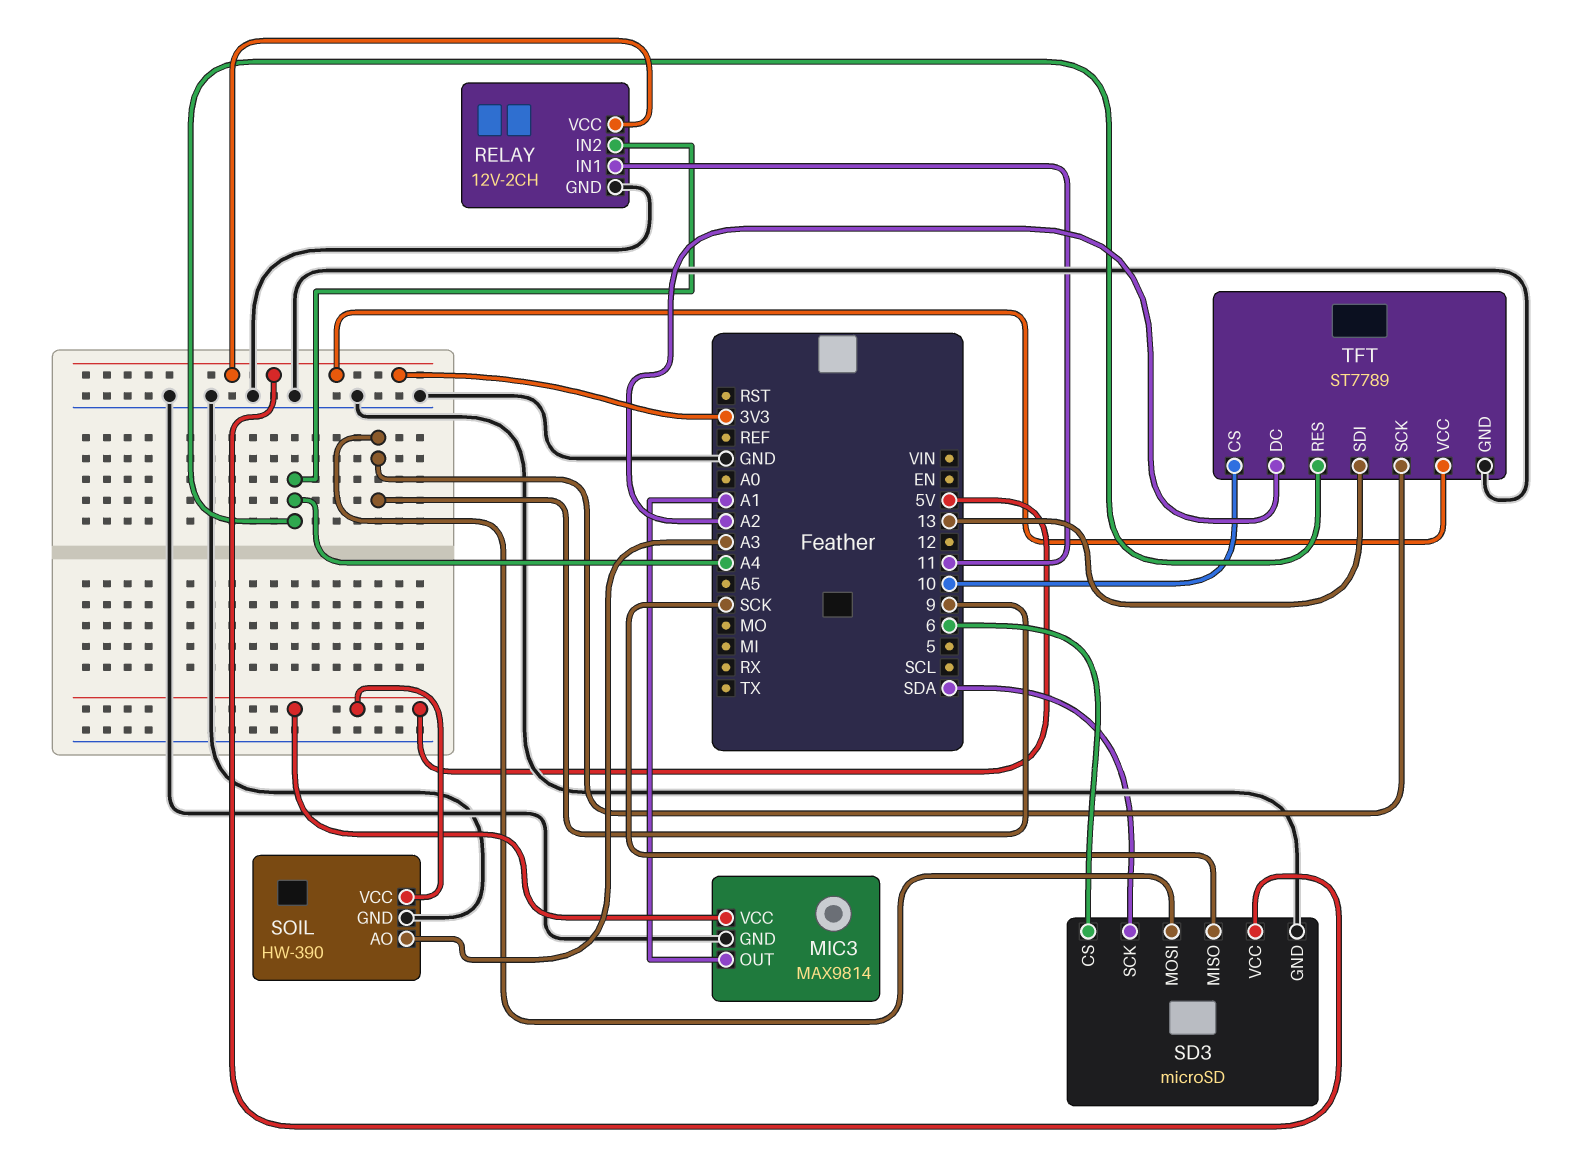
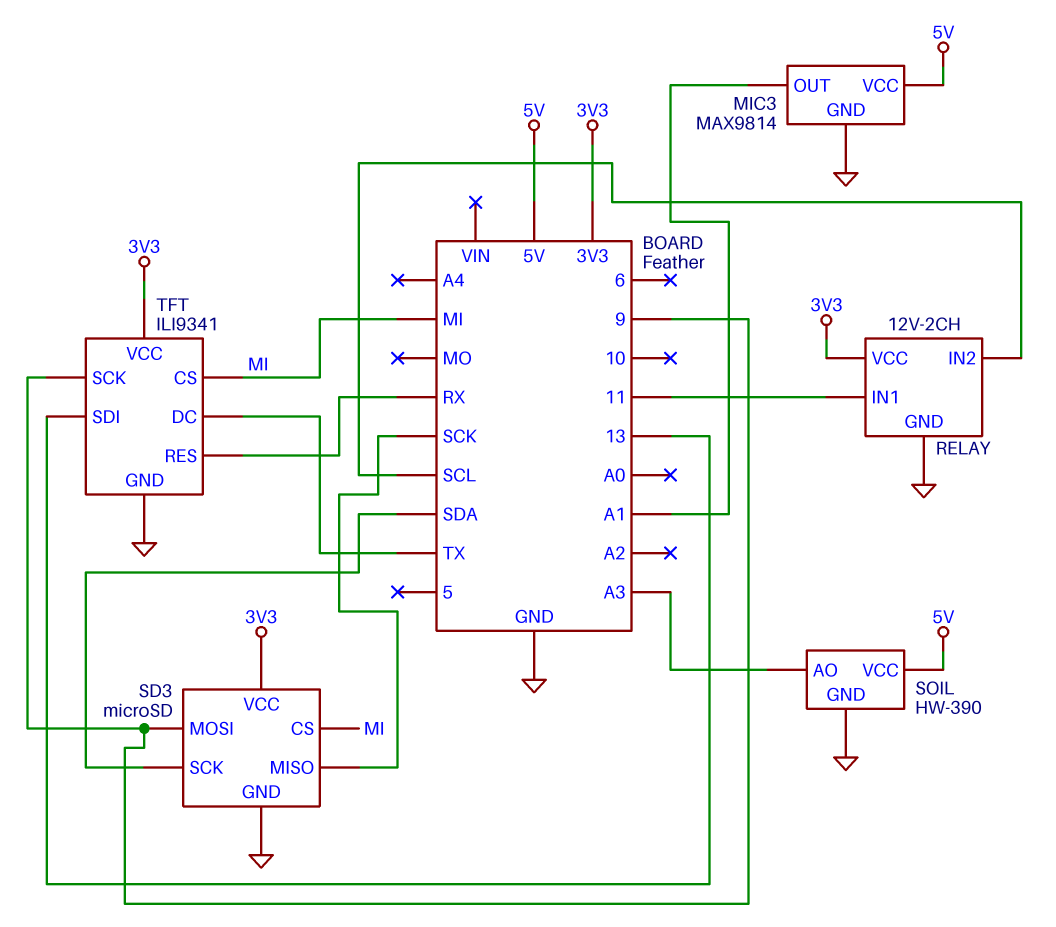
RELAY pin IN2: A4 -> SCL
SD3 pin CS: 6 -> MI
TFT: ST7789 -> ILI9341
TFT pin CS: 10 -> MI
TFT pin DC: A2 -> TX
TFT pin RES: A4 -> RX

